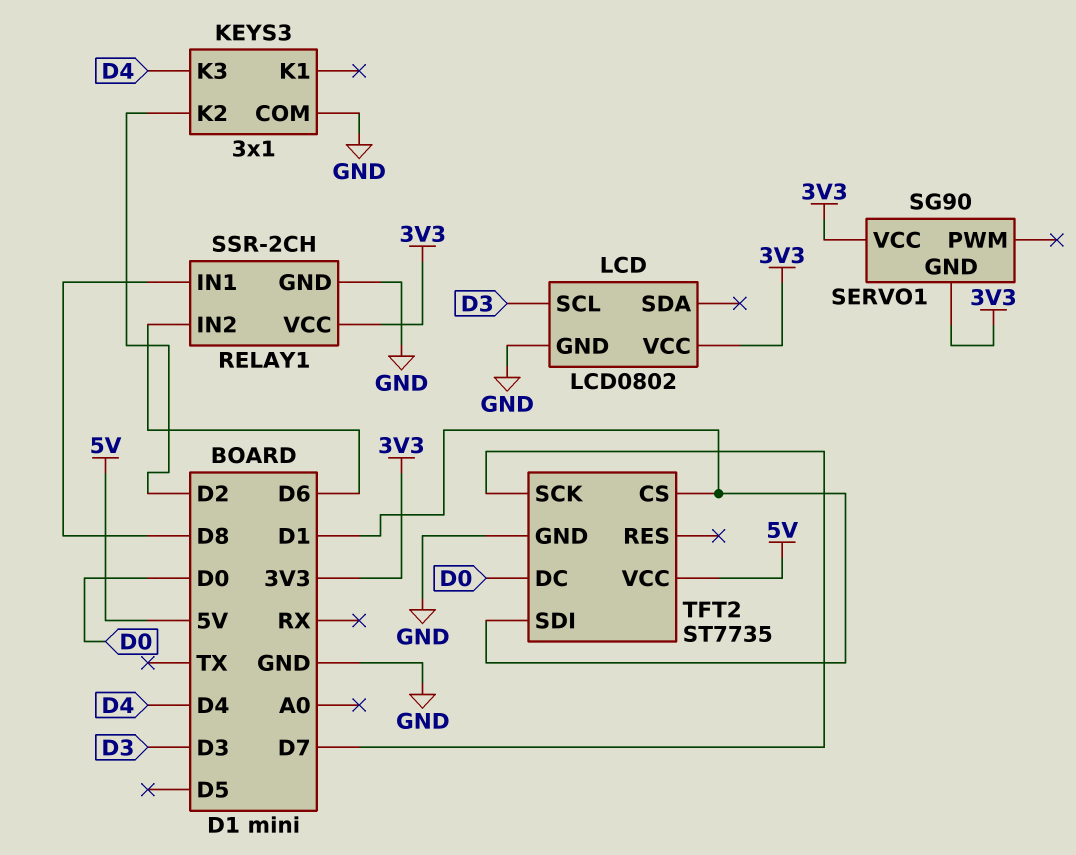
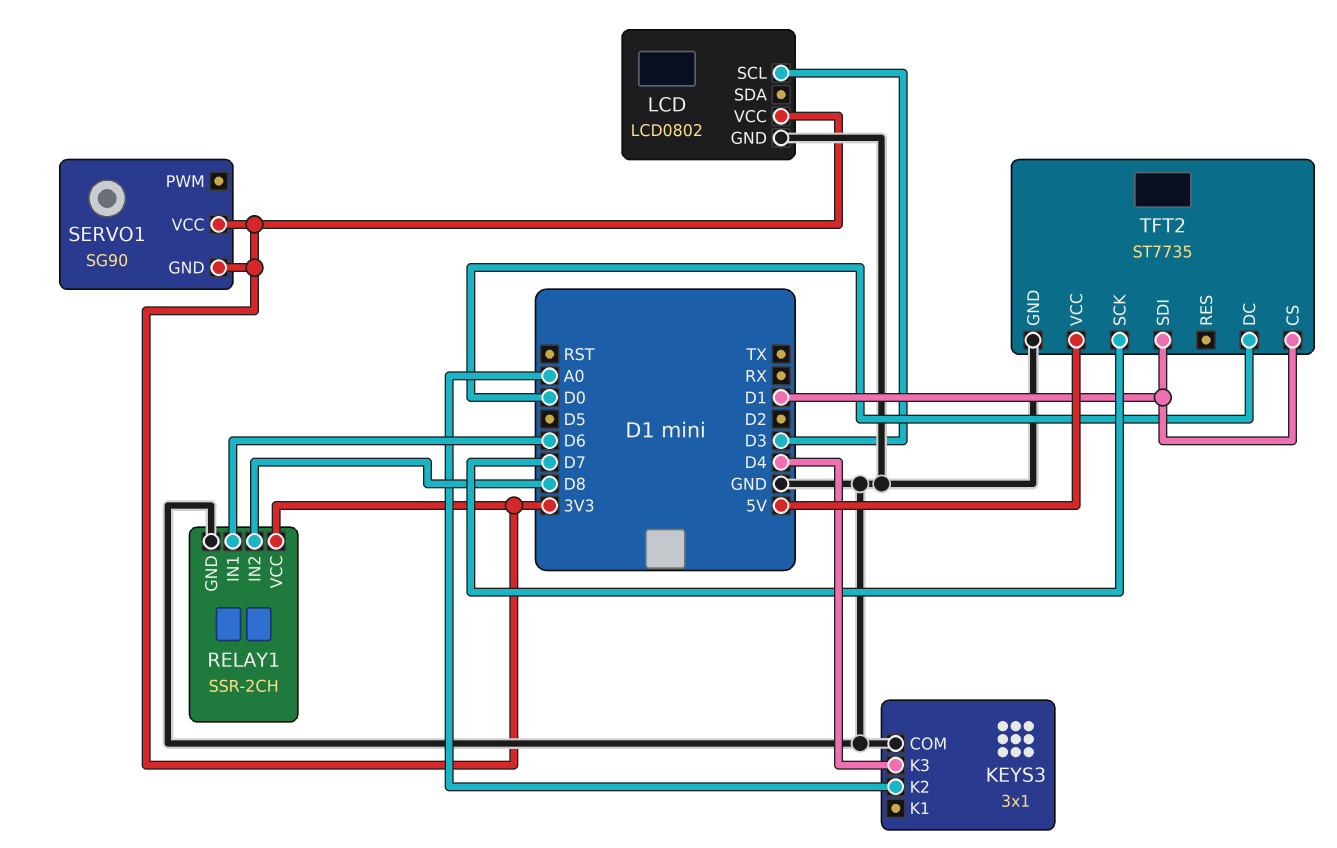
KEYS3 pin K2: D2 -> A0
RELAY1 pin IN1: D8 -> D6
RELAY1 pin IN2: D6 -> D8

